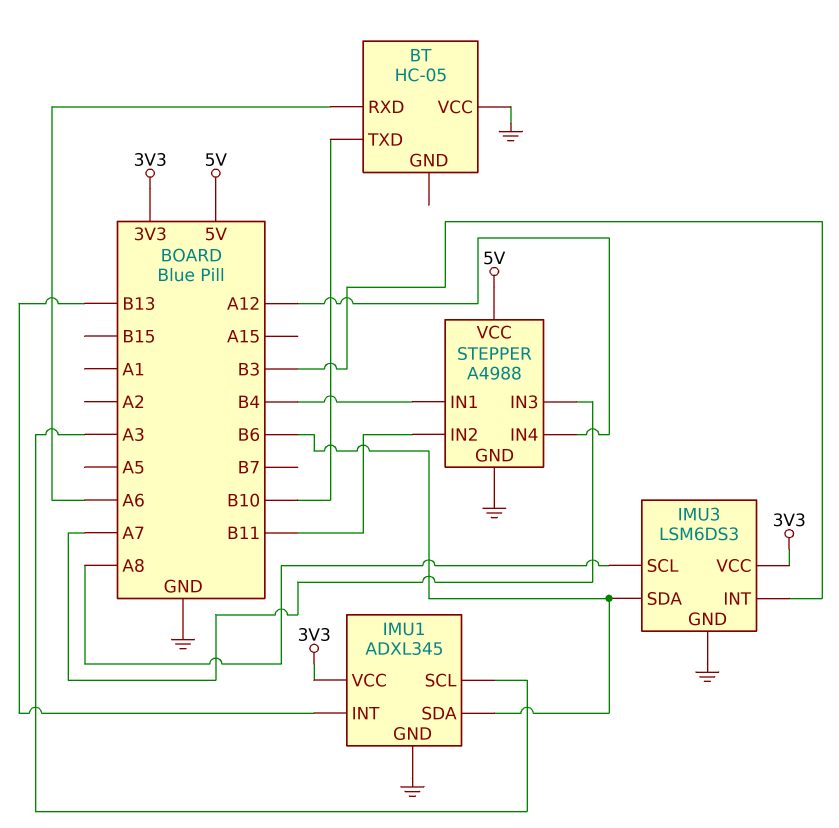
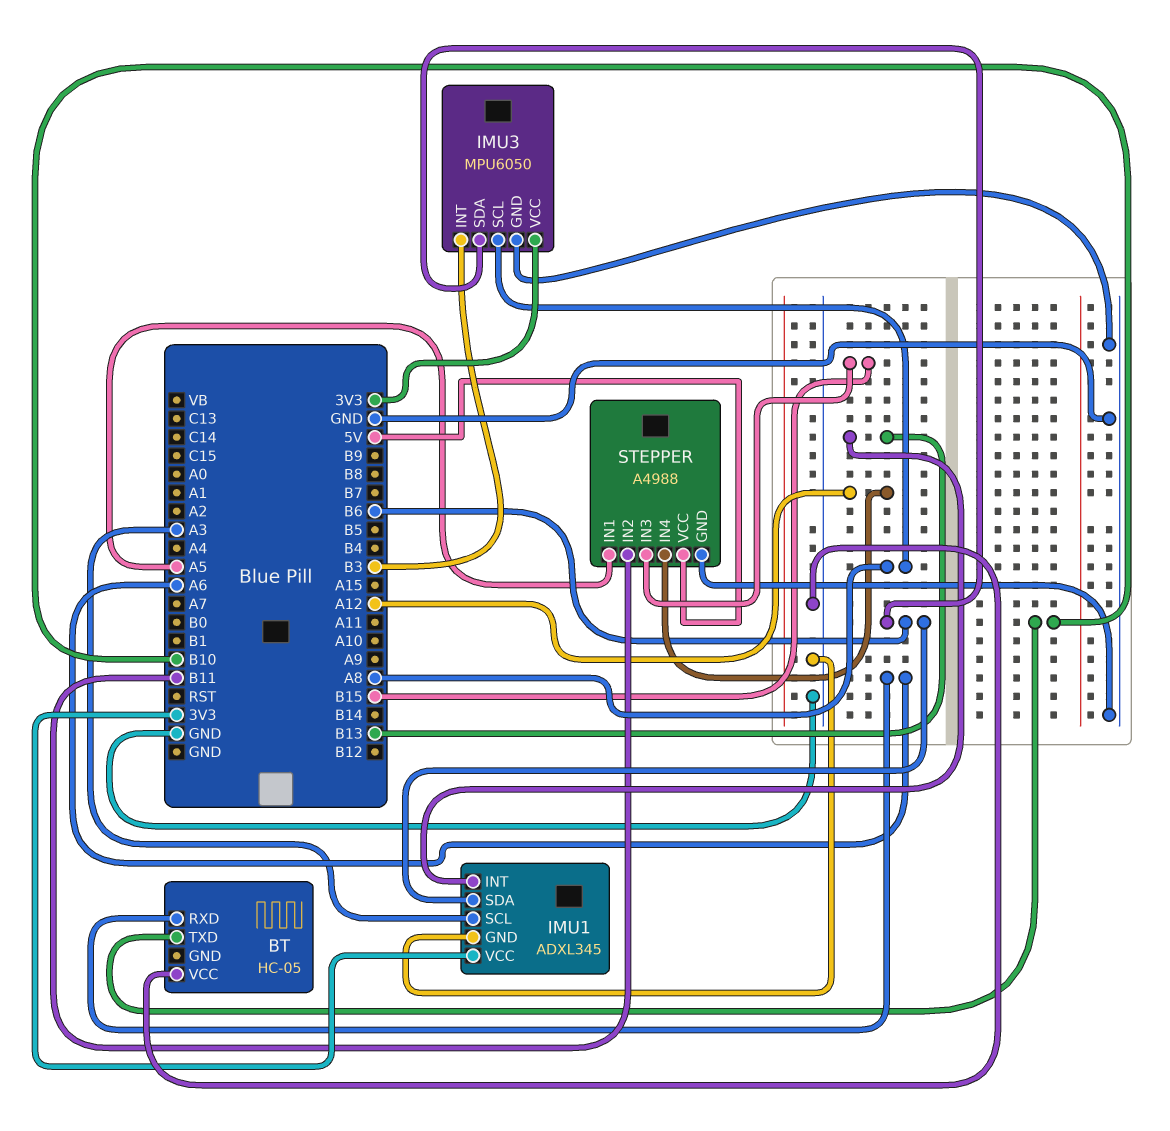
IMU3: LSM6DS3 -> MPU6050
STEPPER pin IN1: B4 -> A5
STEPPER pin IN3: A7 -> B15

